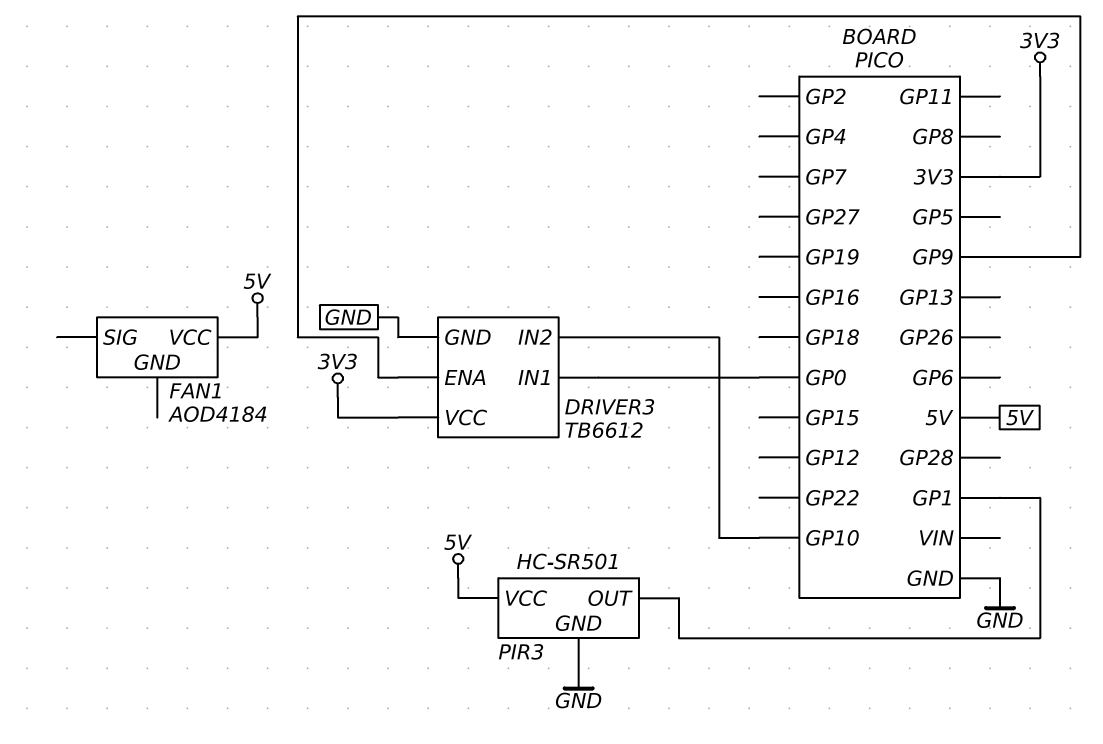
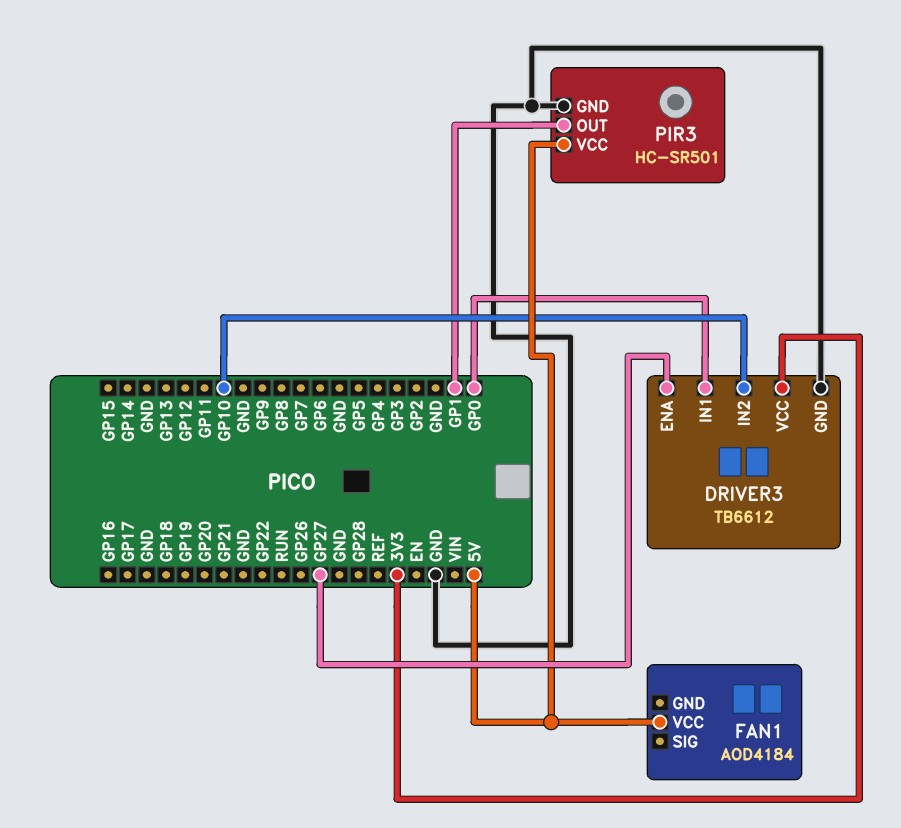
DRIVER3 pin ENA: GP9 -> GP27

